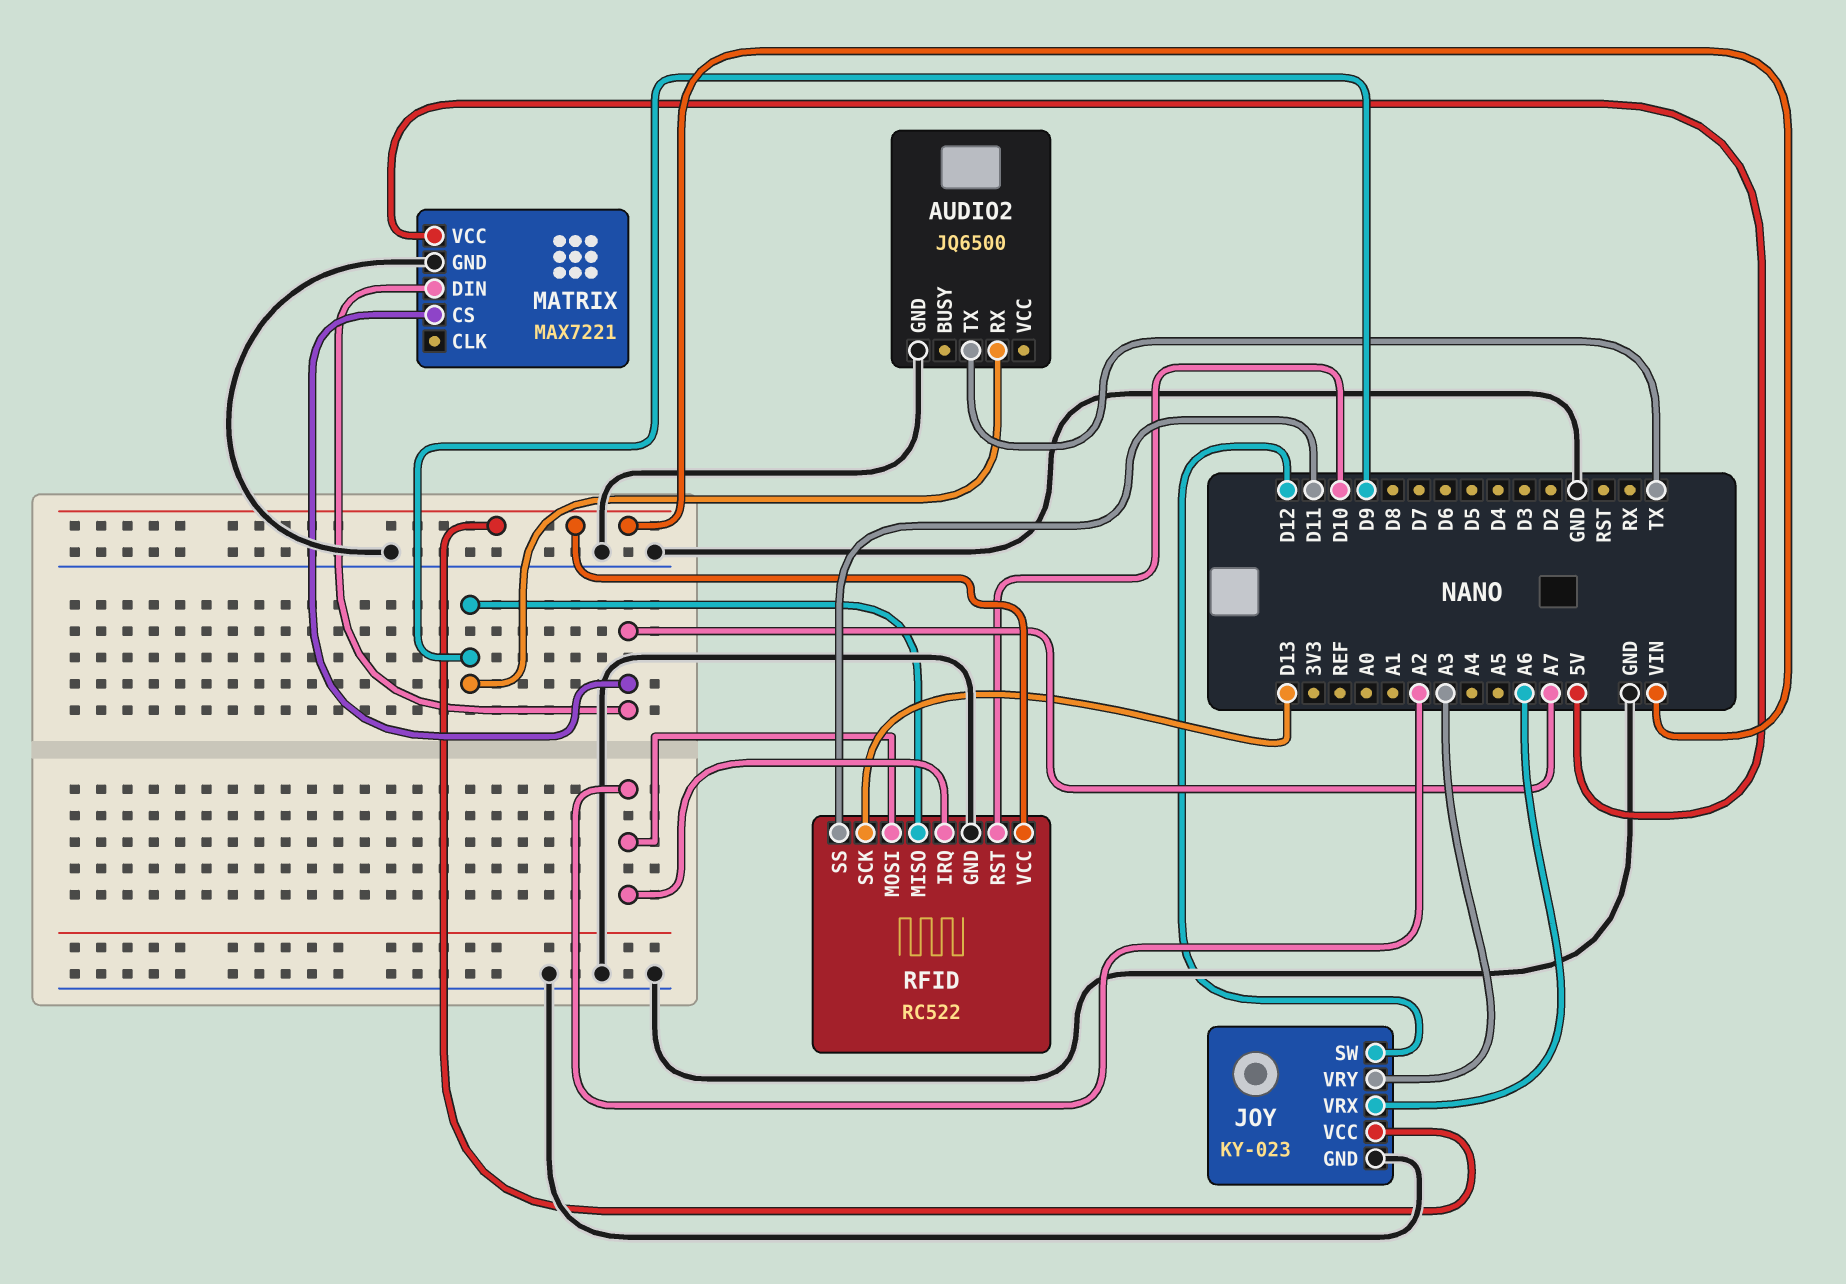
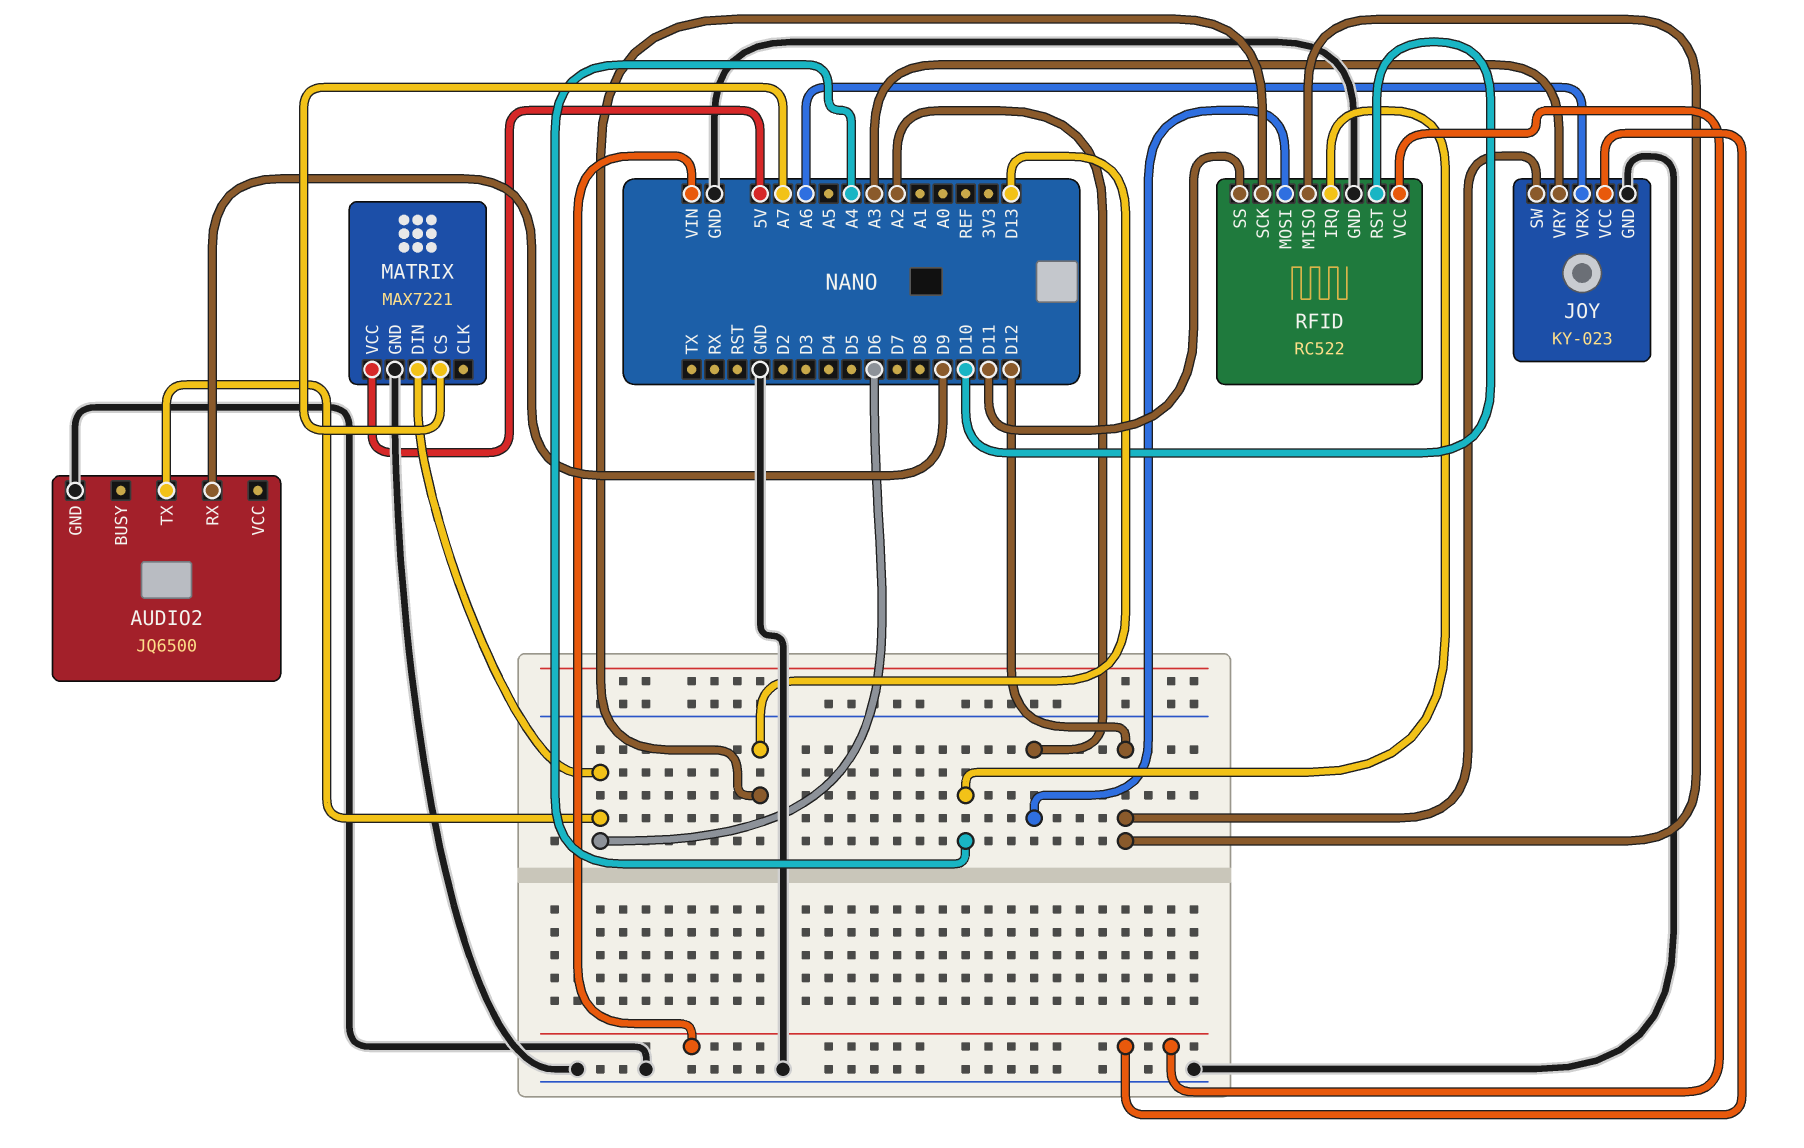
AUDIO2 pin TX: TX -> D6
MATRIX pin DIN: A7 -> D6
RFID pin IRQ: A2 -> A4
RFID pin MISO: D9 -> D12

